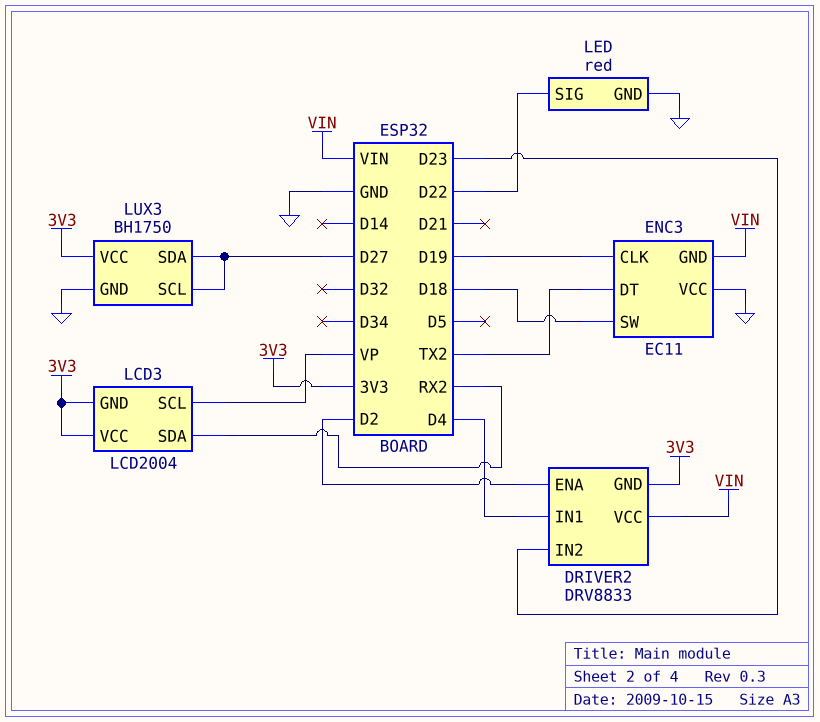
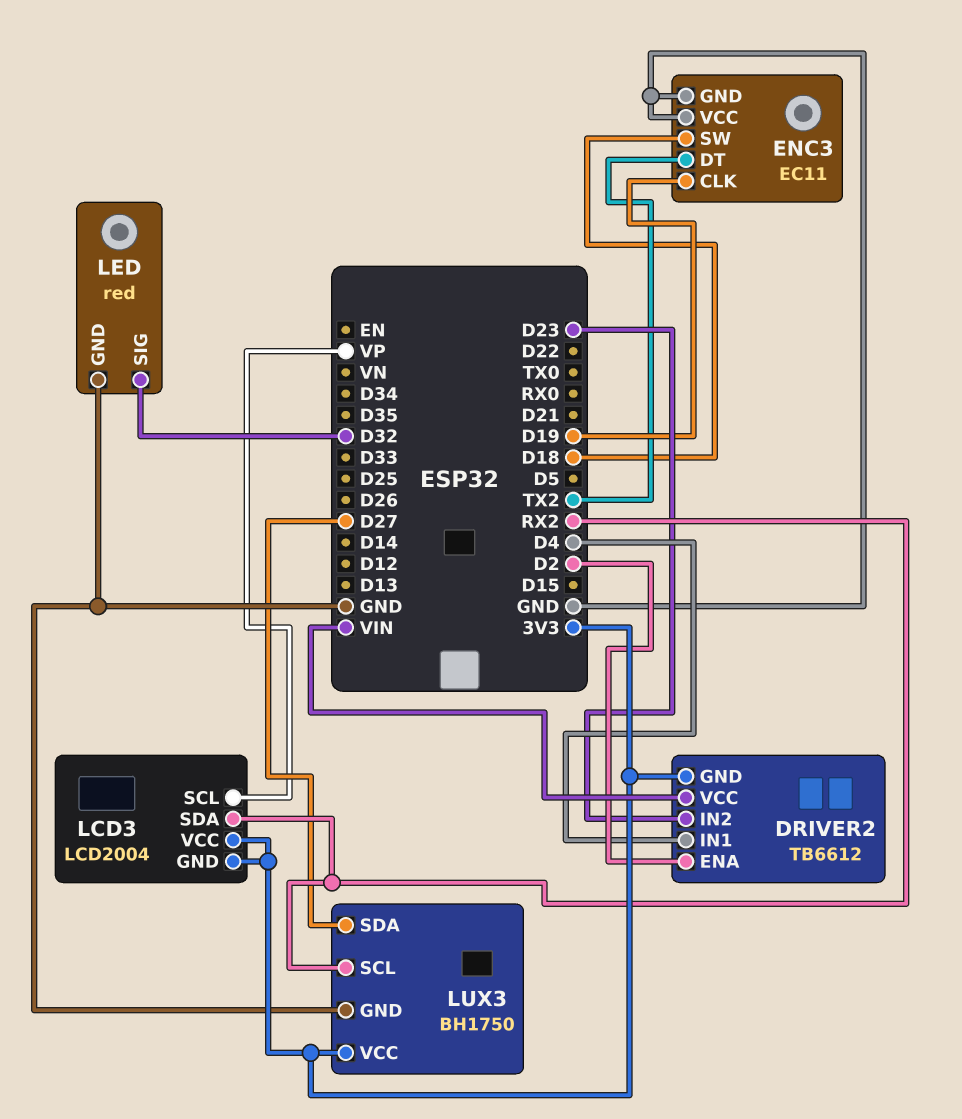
DRIVER2: DRV8833 -> TB6612
ENC3 pin GND: VIN -> GND
LED pin SIG: D22 -> D32
LUX3 pin SCL: D27 -> RX2

